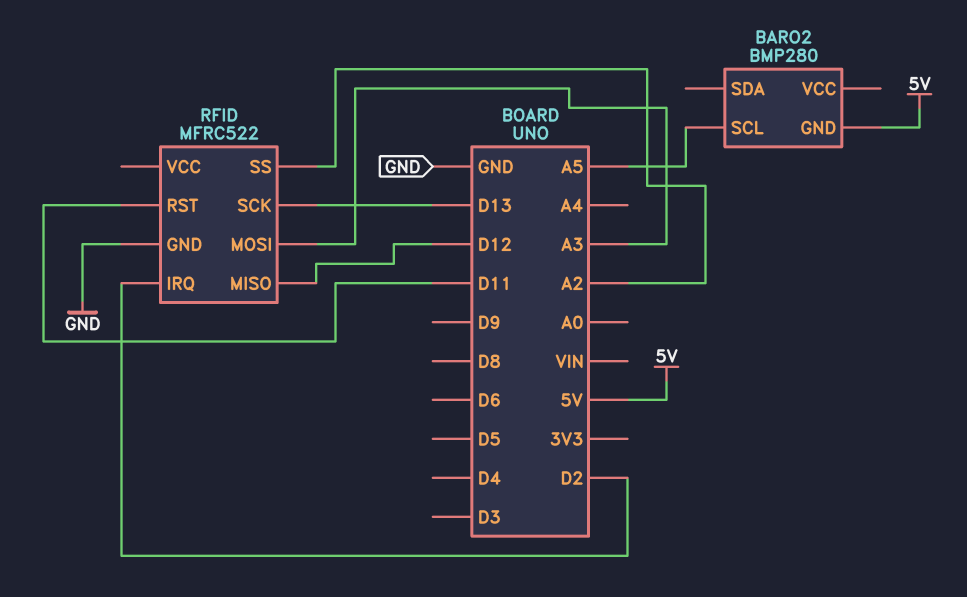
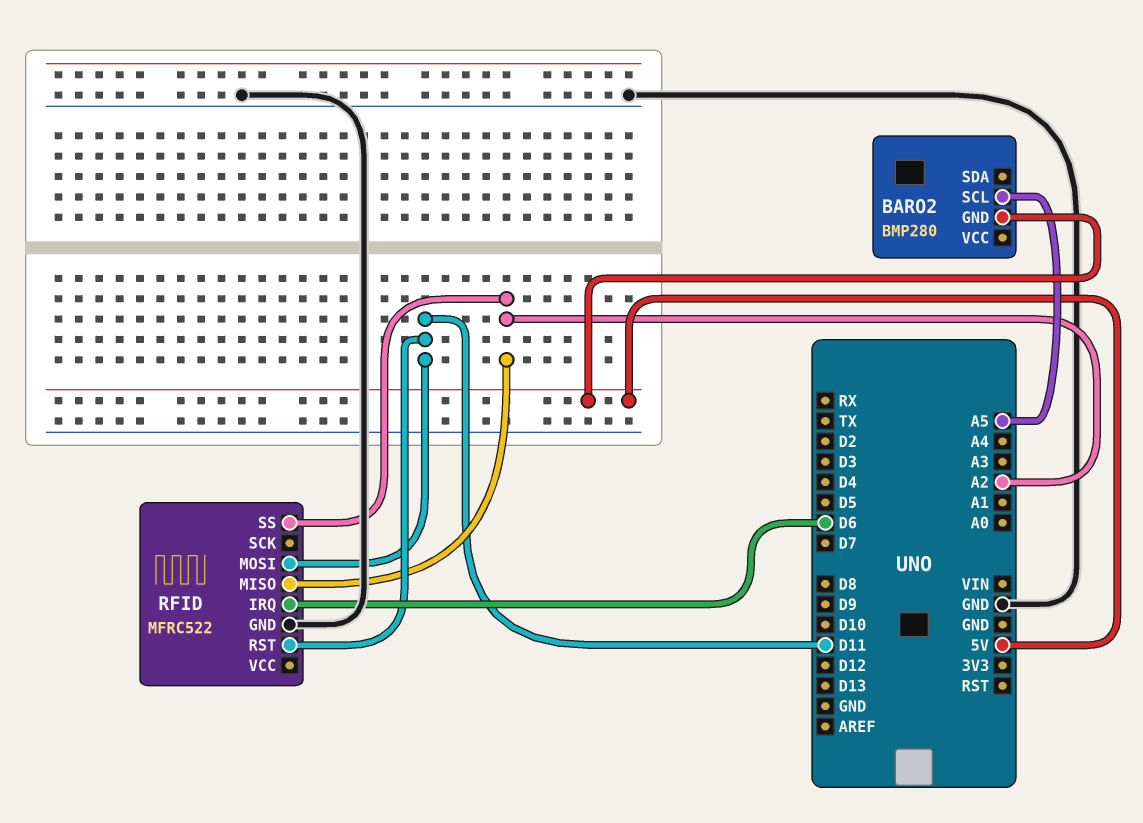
RFID pin IRQ: D2 -> D6
RFID pin MISO: D12 -> A2
RFID pin MOSI: A3 -> D11
RFID pin SCK: D13 -> none

